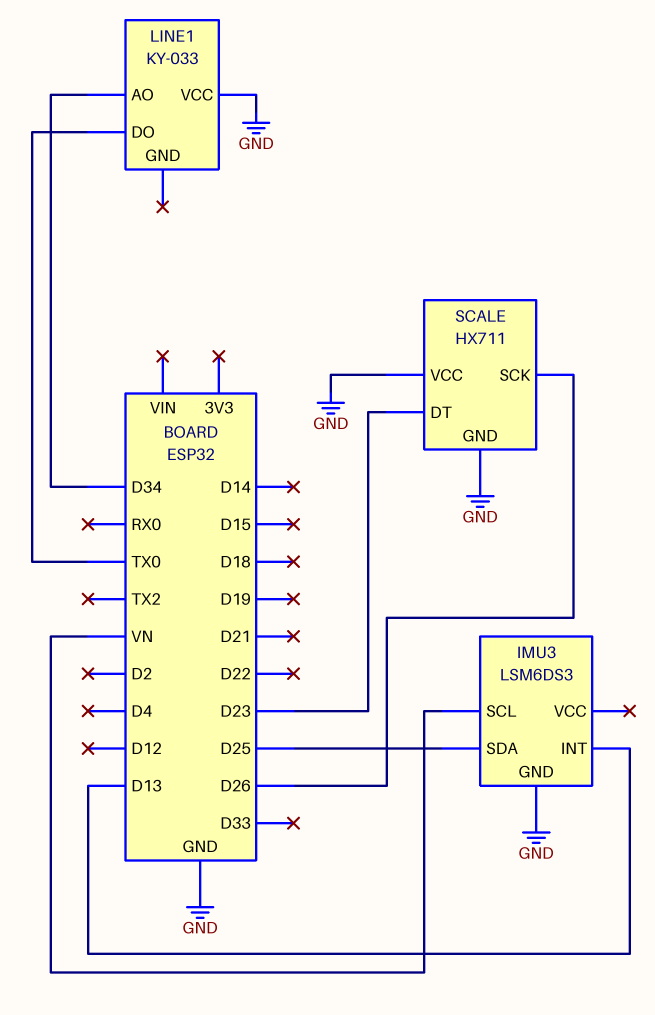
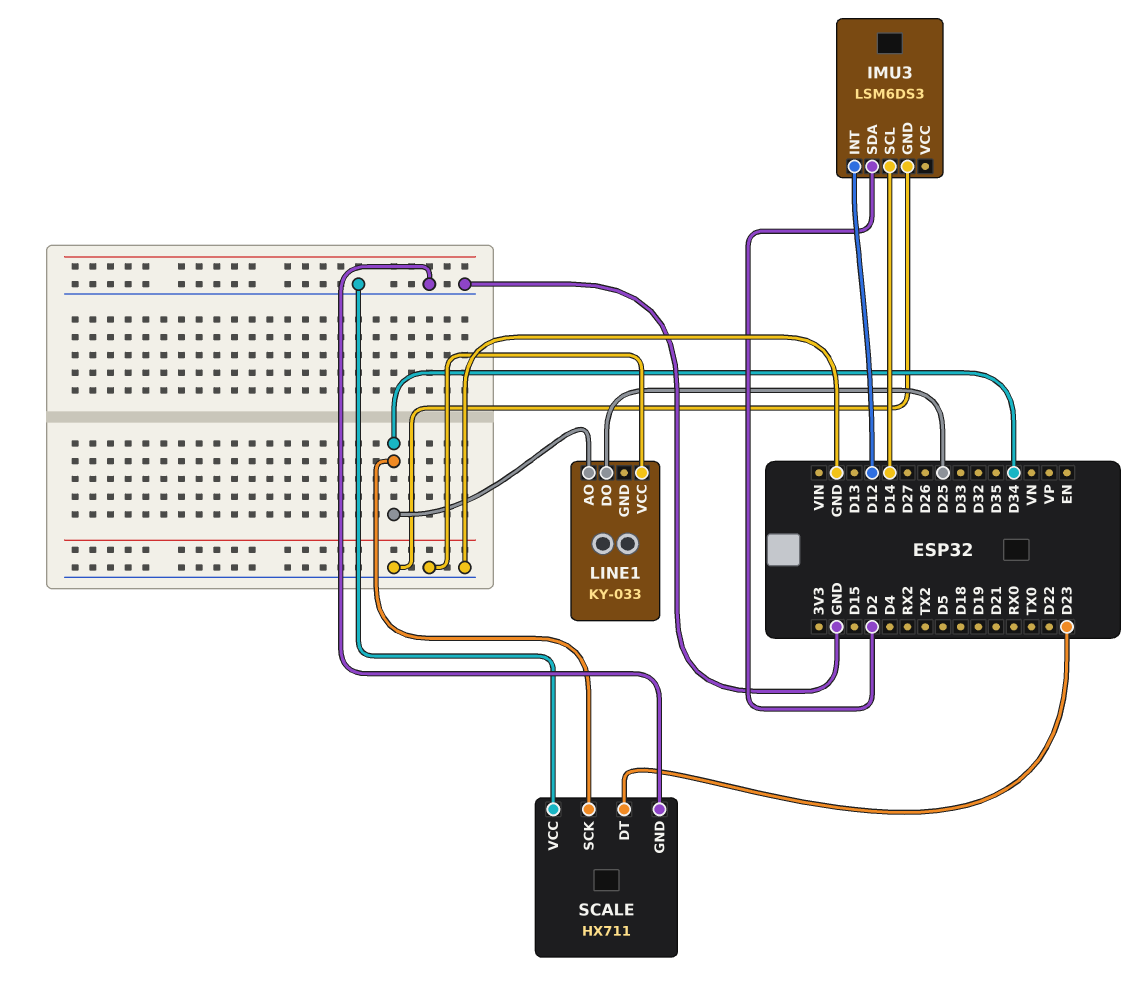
IMU3 pin INT: D13 -> D12
IMU3 pin SCL: VN -> D14
IMU3 pin SDA: D25 -> D2
LINE1 pin DO: TX0 -> D25
SCALE pin SCK: D26 -> D34

